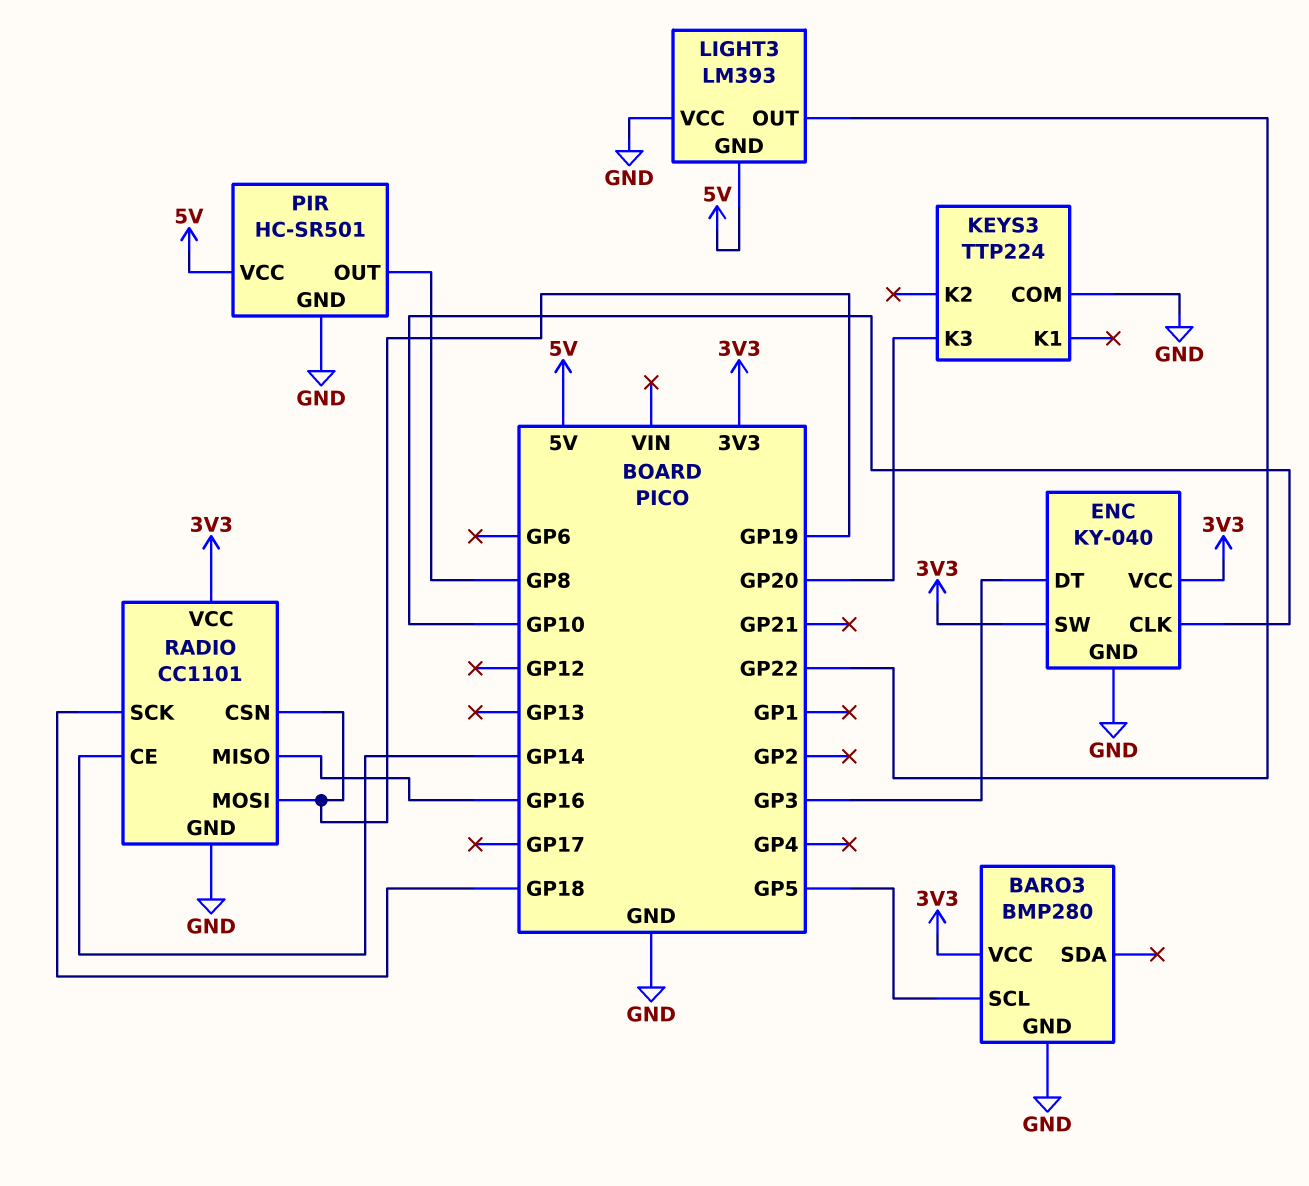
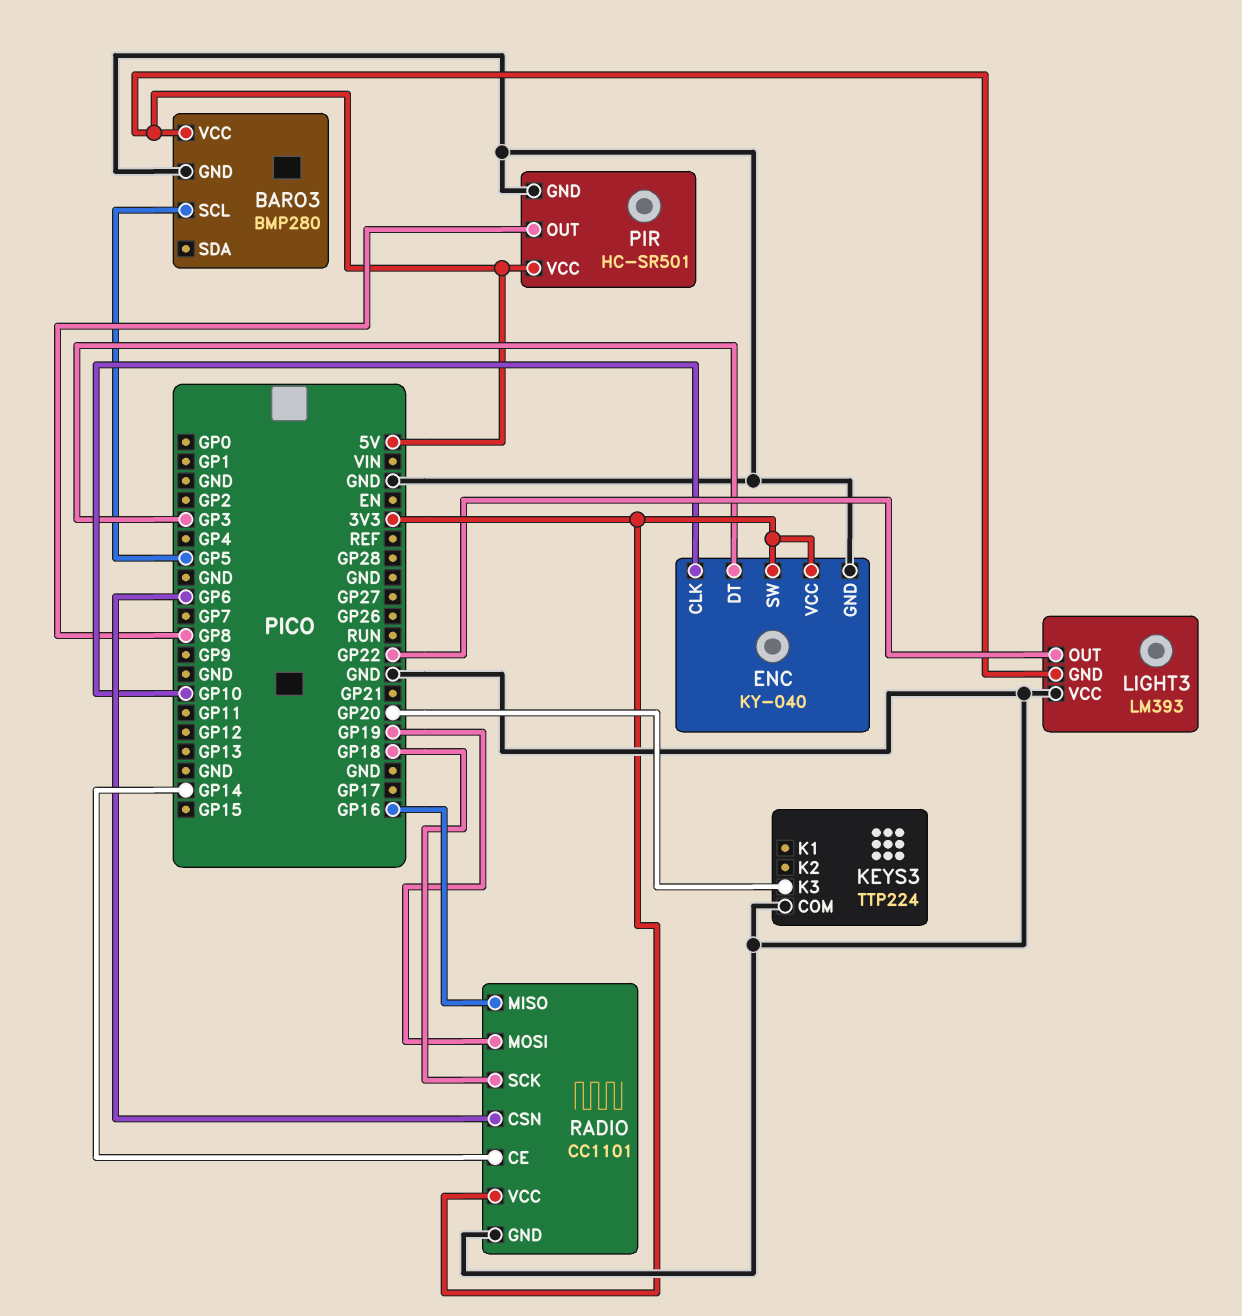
BARO3 pin VCC: 3V3 -> 5V
RADIO pin CSN: GP19 -> GP6

